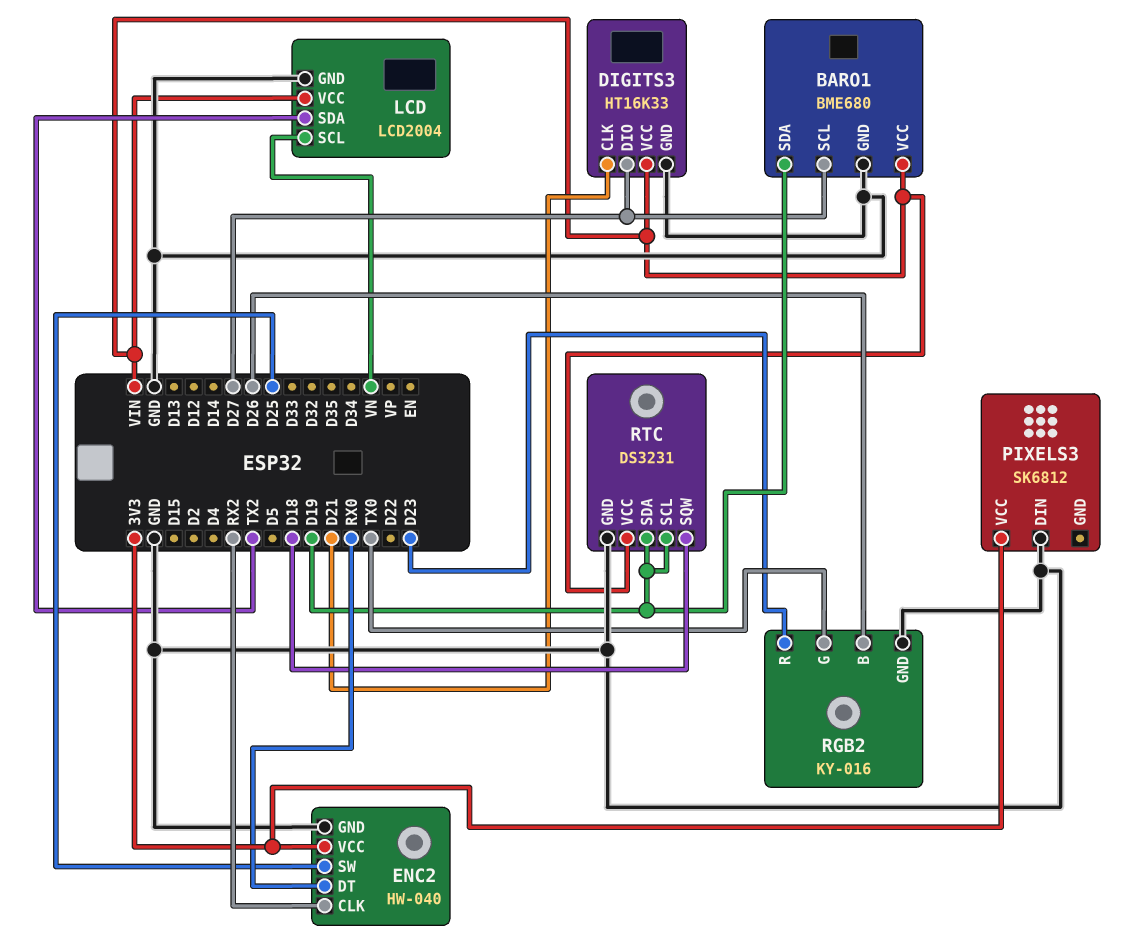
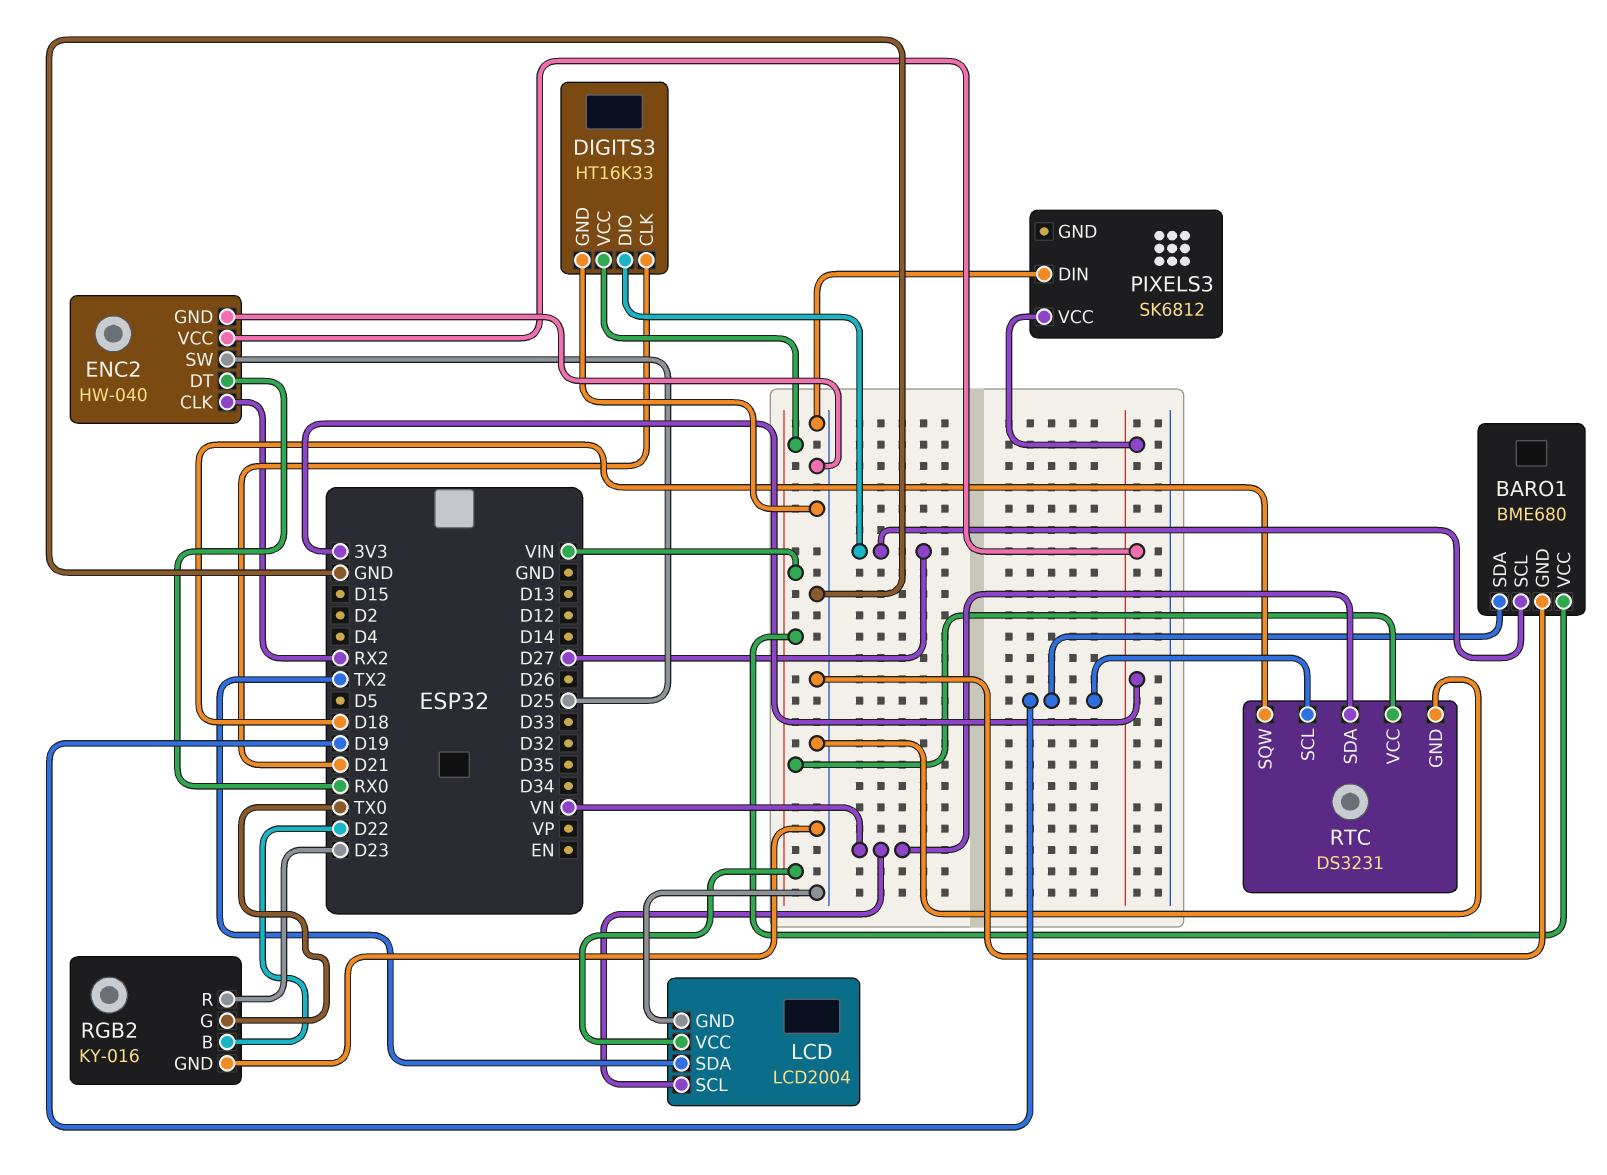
RGB2 pin B: D26 -> D22
RTC pin SDA: D19 -> VN

